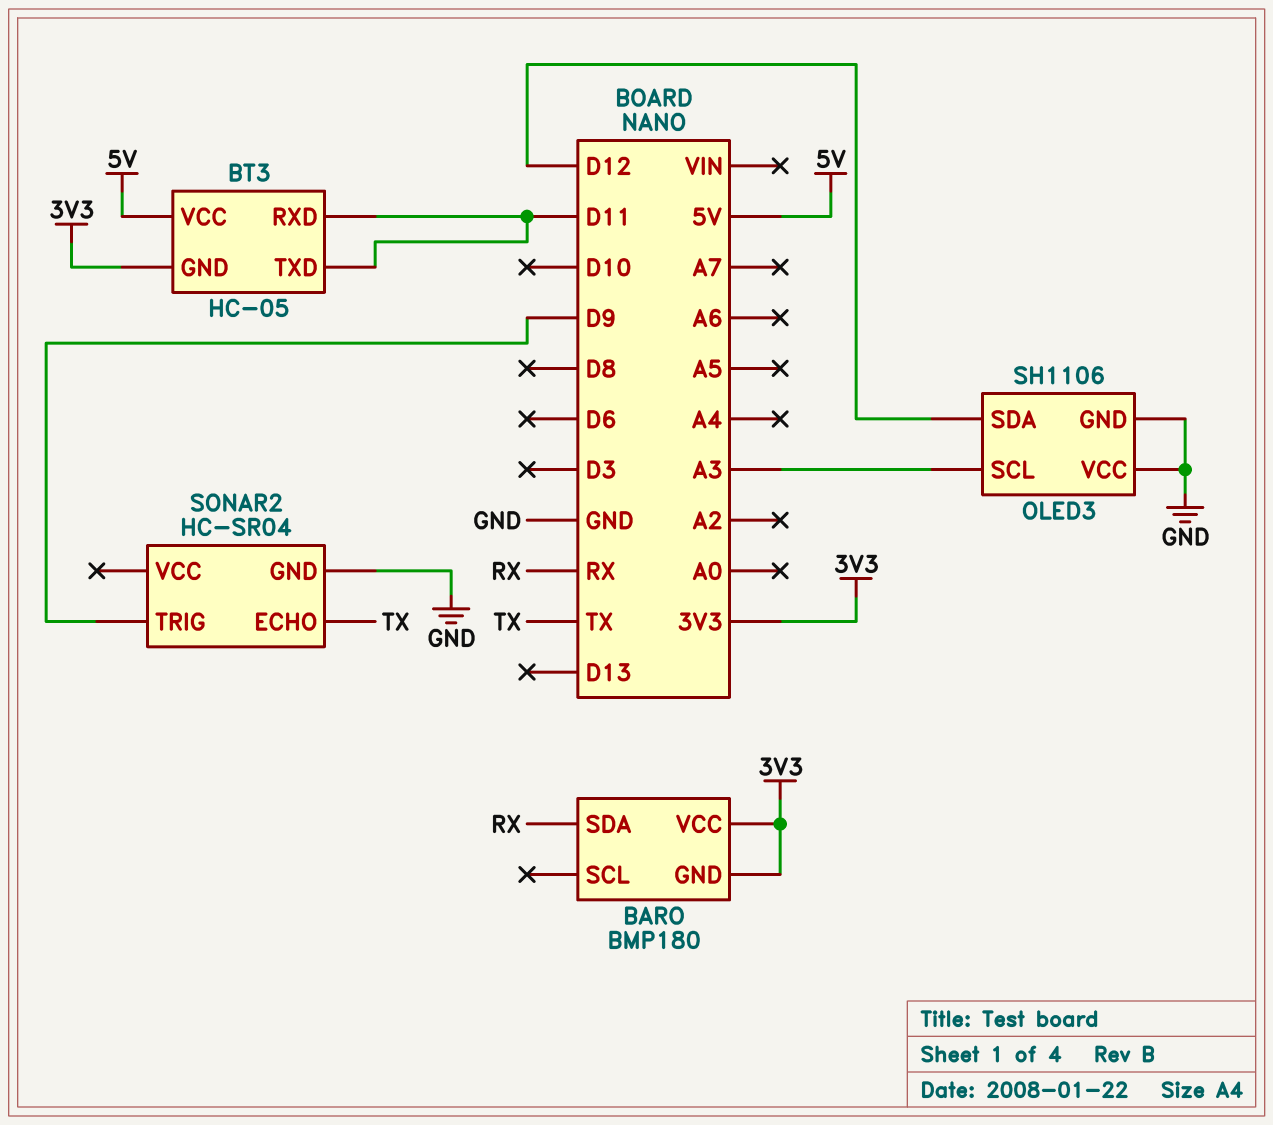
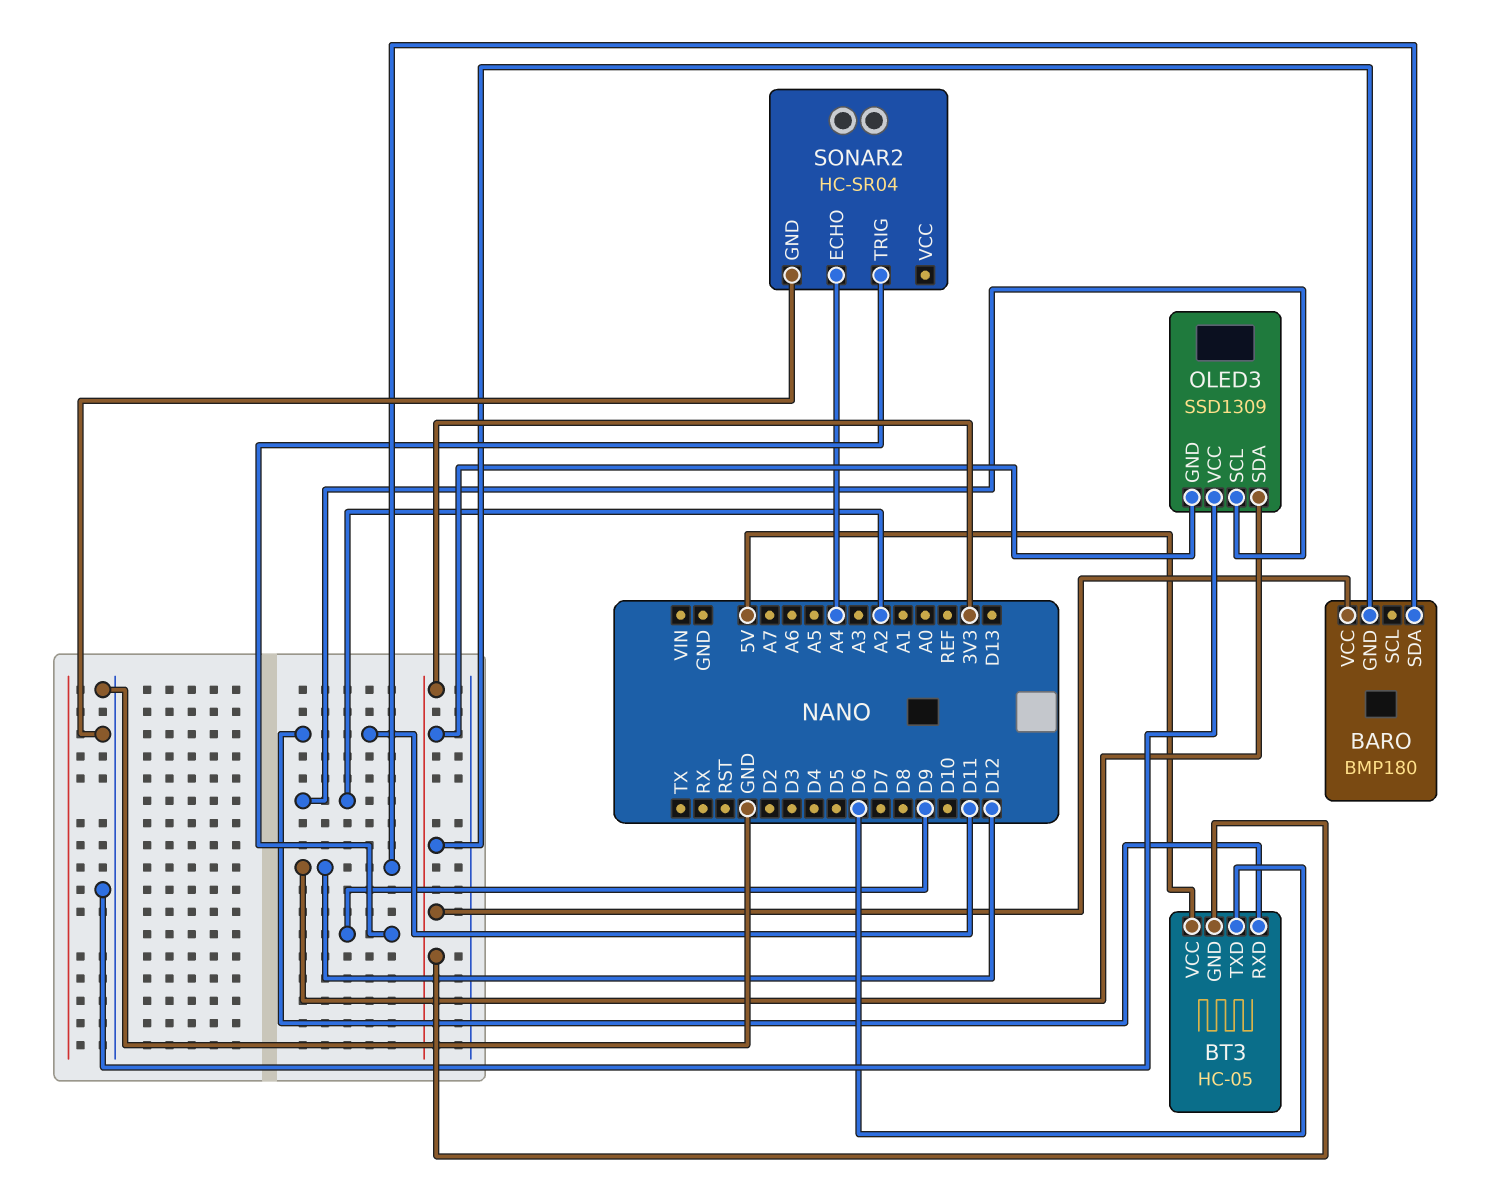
BARO pin SDA: RX -> D12
BT3 pin TXD: D11 -> D6
OLED3: SH1106 -> SSD1309
OLED3 pin GND: GND -> 3V3
OLED3 pin SCL: A3 -> A2
SONAR2 pin ECHO: TX -> A4

